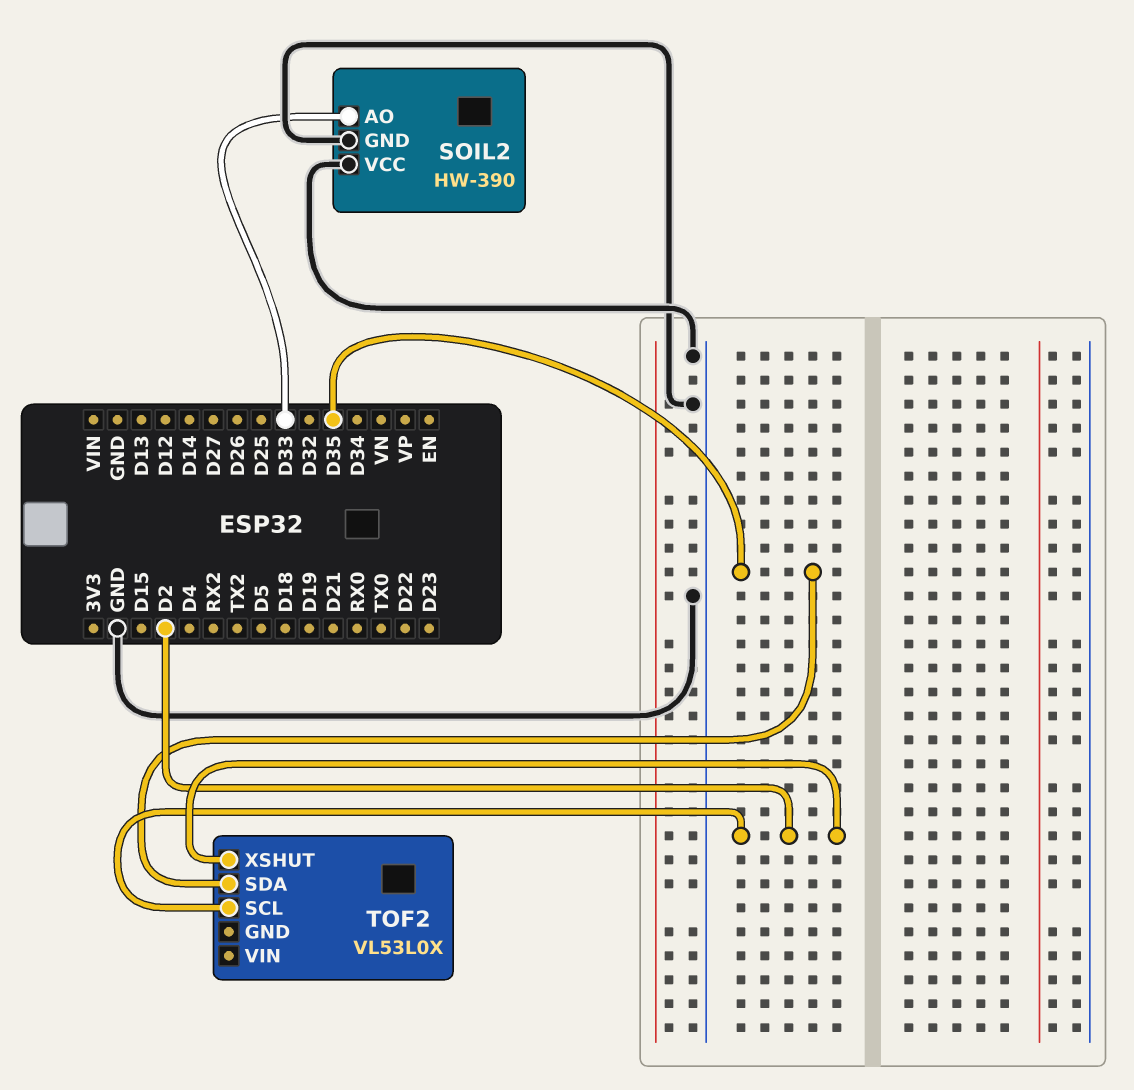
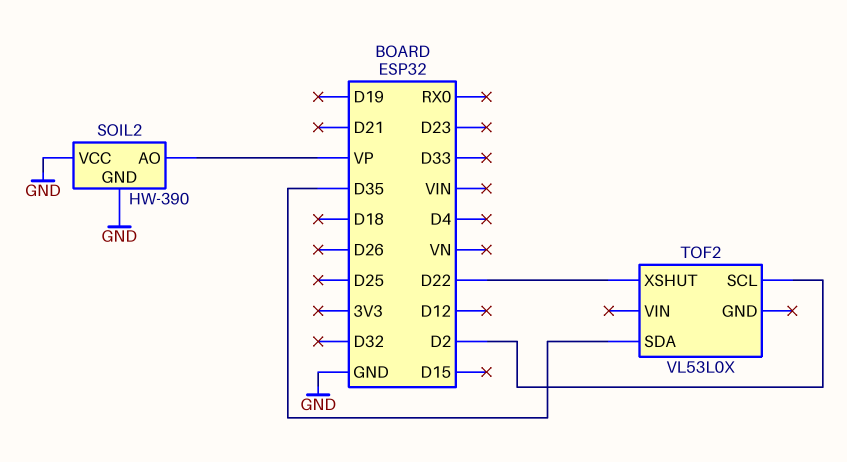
SOIL2 pin AO: D33 -> VP
TOF2 pin XSHUT: D2 -> D22

